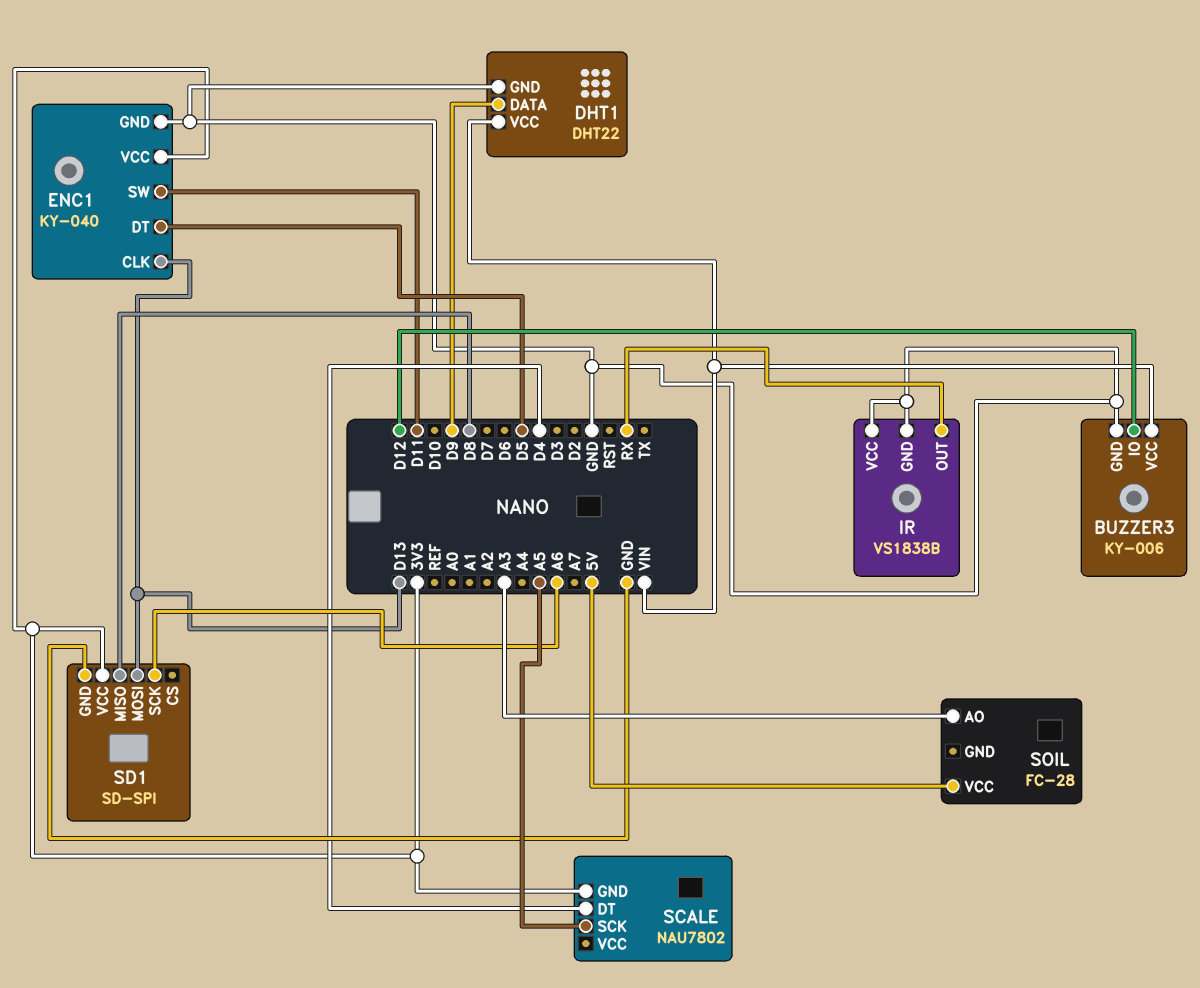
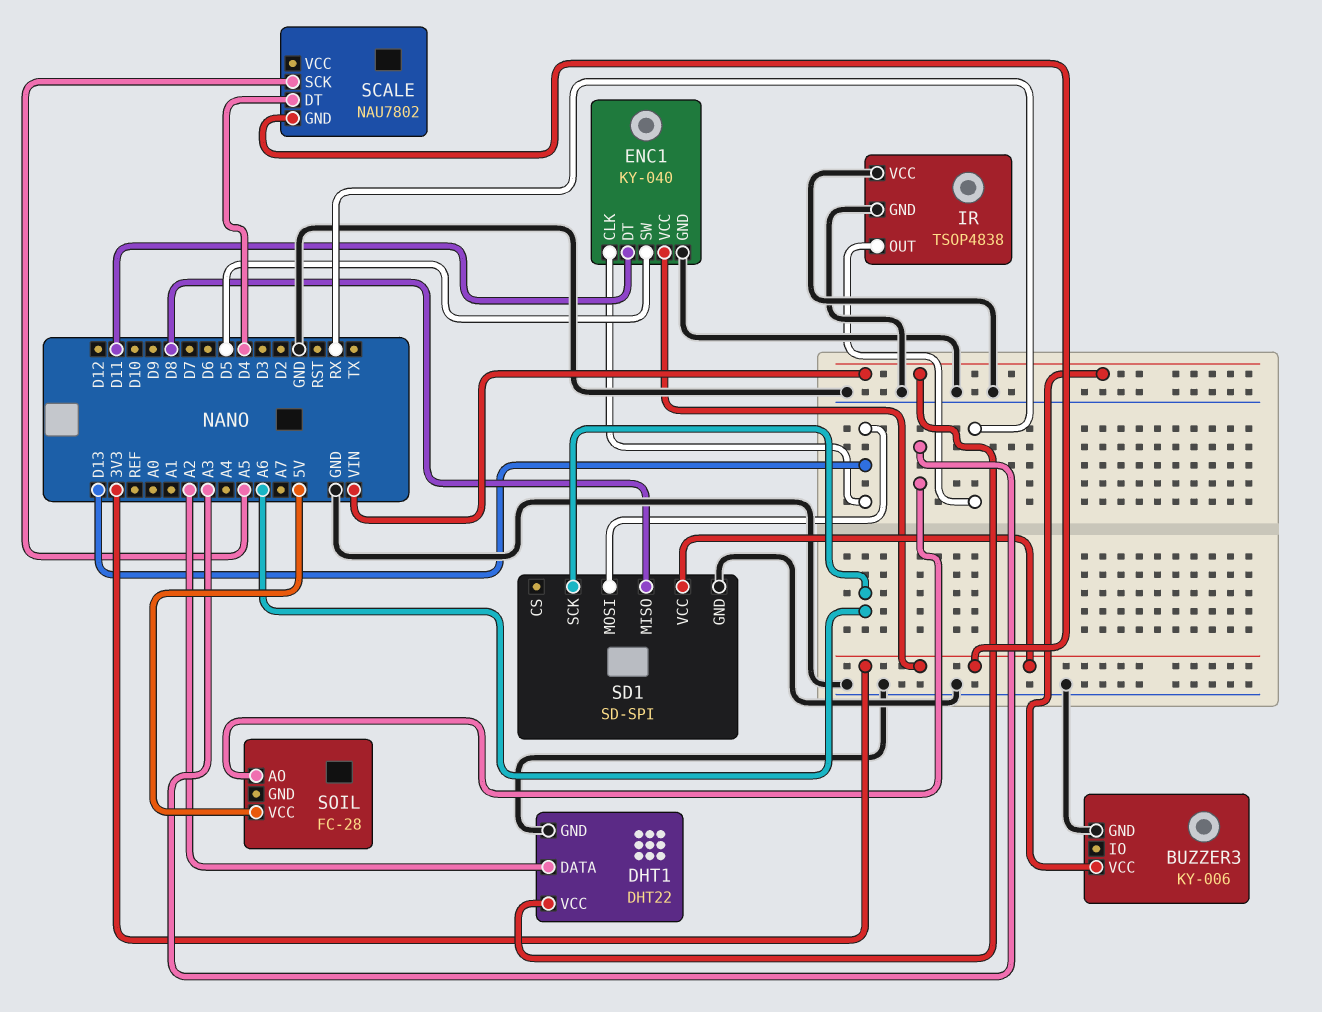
BUZZER3 pin IO: D12 -> none
DHT1 pin DATA: D9 -> A2
ENC1 pin DT: D5 -> D11
ENC1 pin SW: D11 -> D5
IR: VS1838B -> TSOP4838

